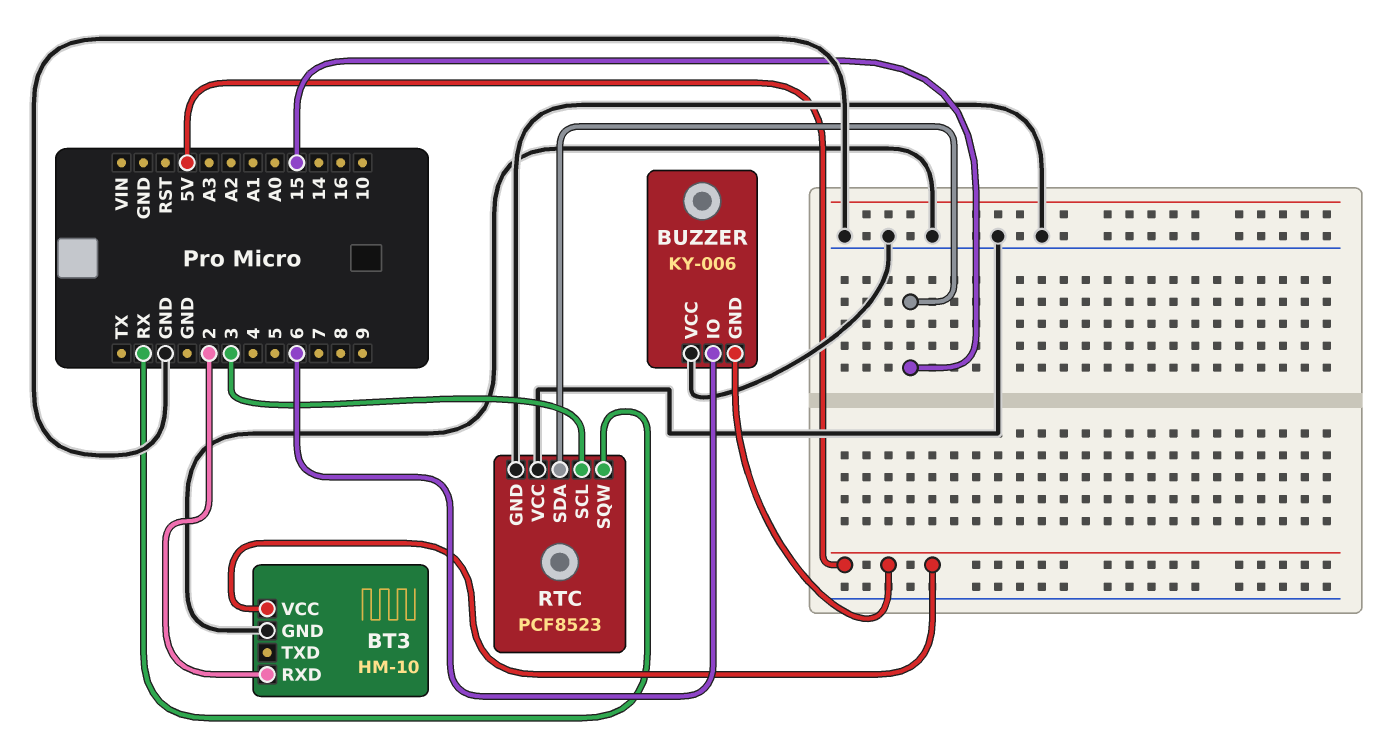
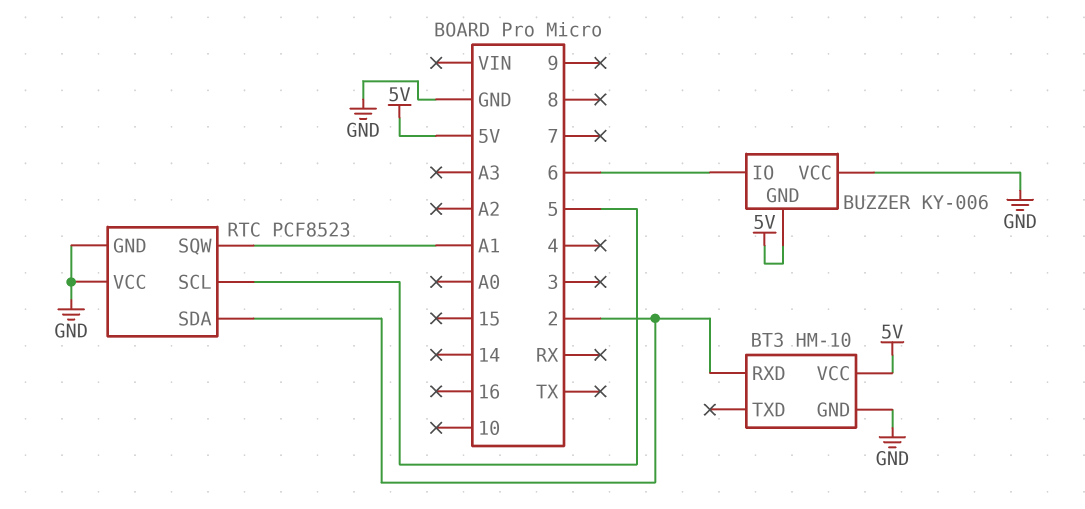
RTC pin SCL: 3 -> 5
RTC pin SDA: 15 -> 2
RTC pin SQW: RX -> A1

